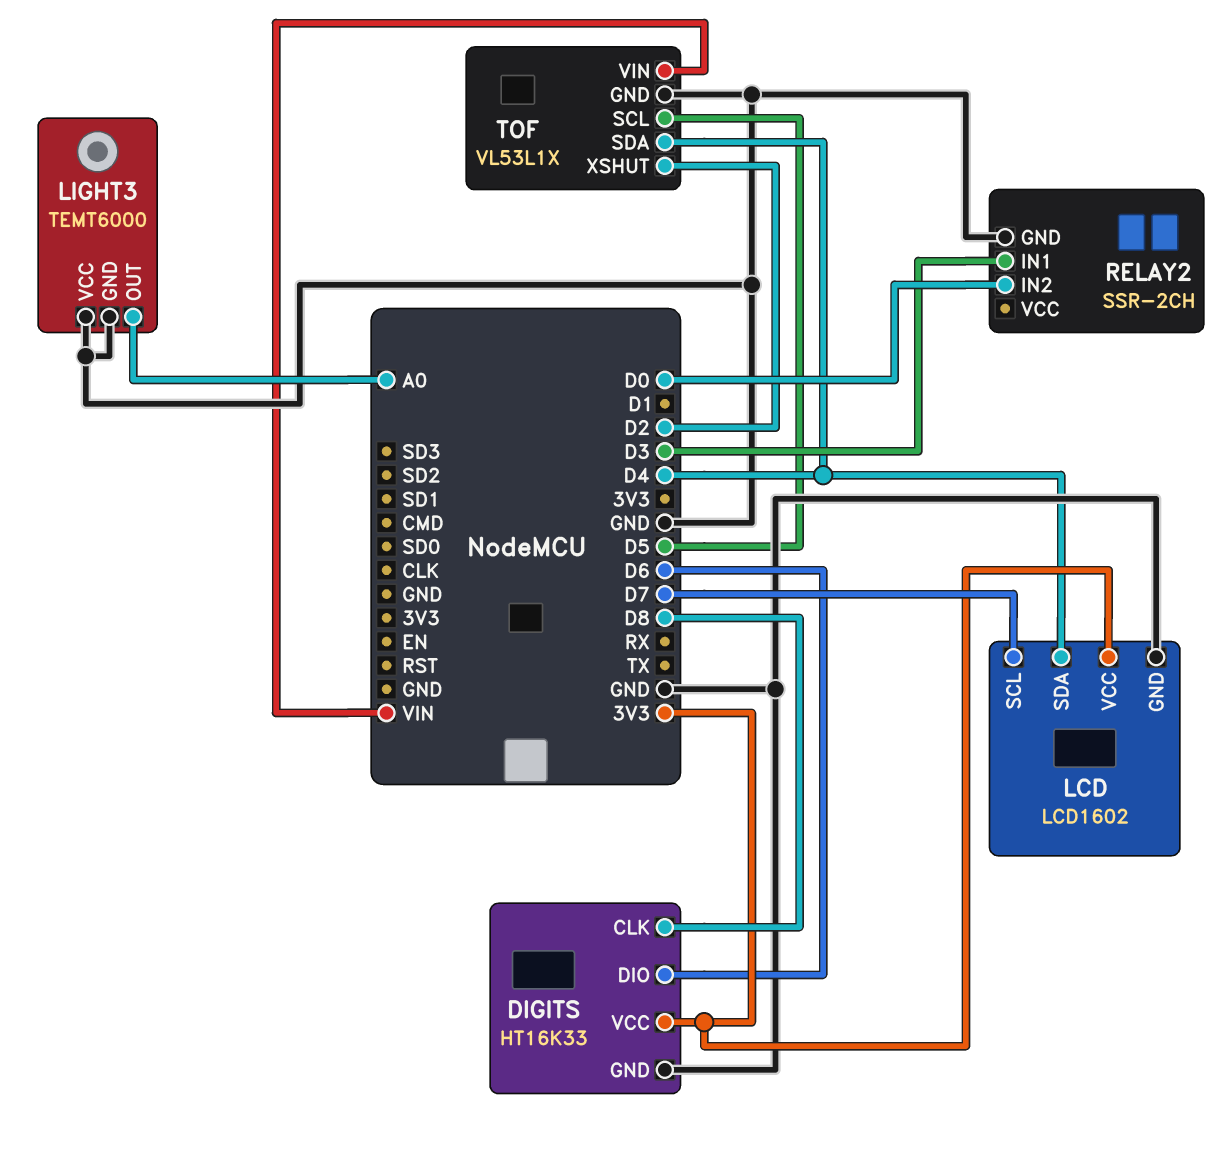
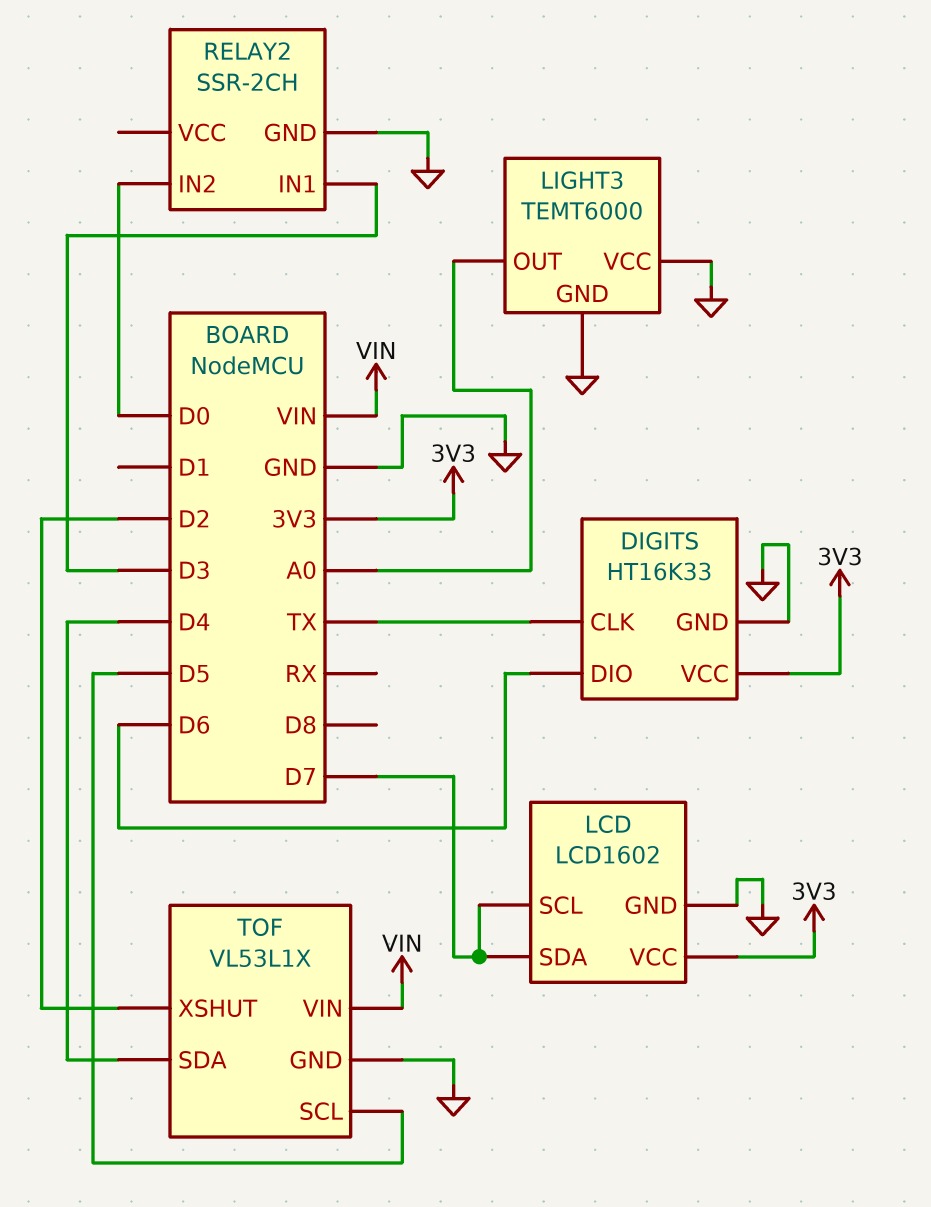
DIGITS pin CLK: D8 -> TX
LCD pin SDA: D4 -> D7

